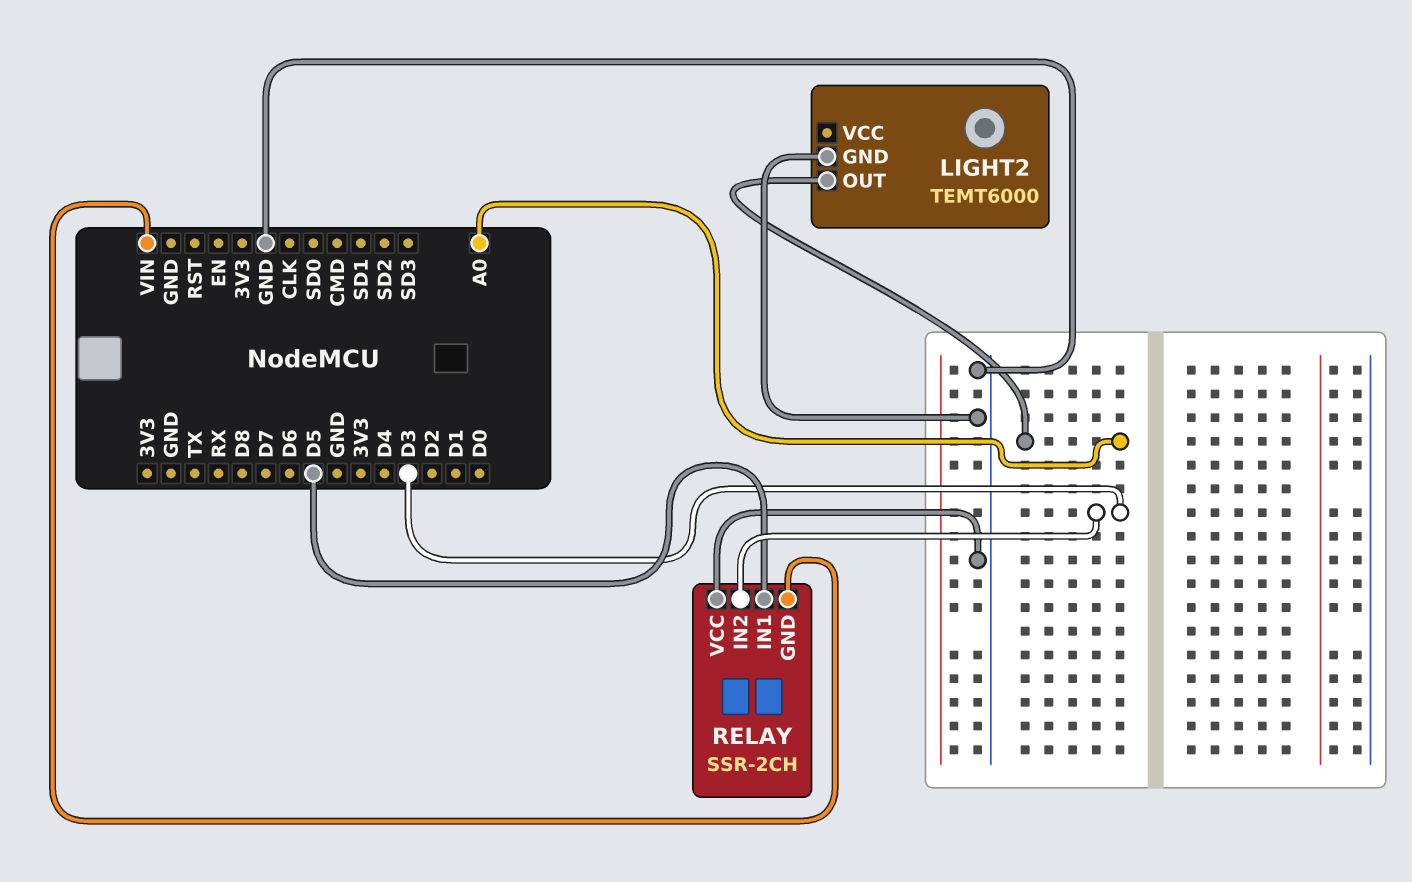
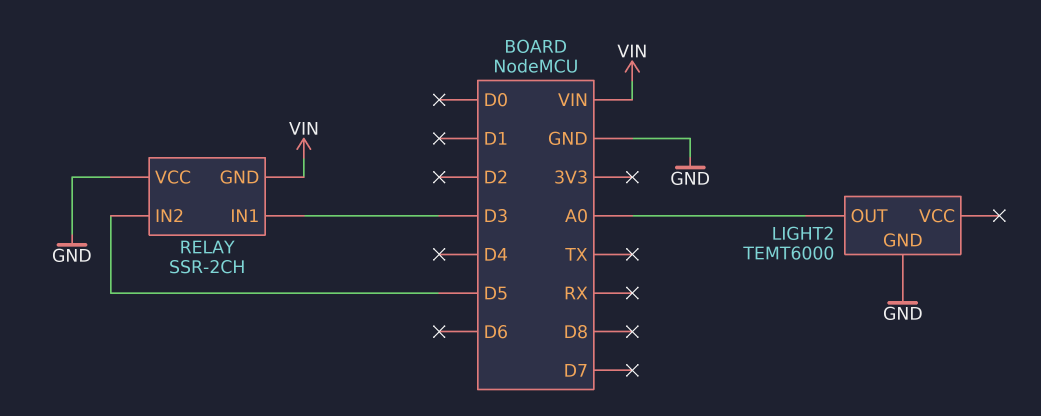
RELAY pin IN1: D5 -> D3
RELAY pin IN2: D3 -> D5

